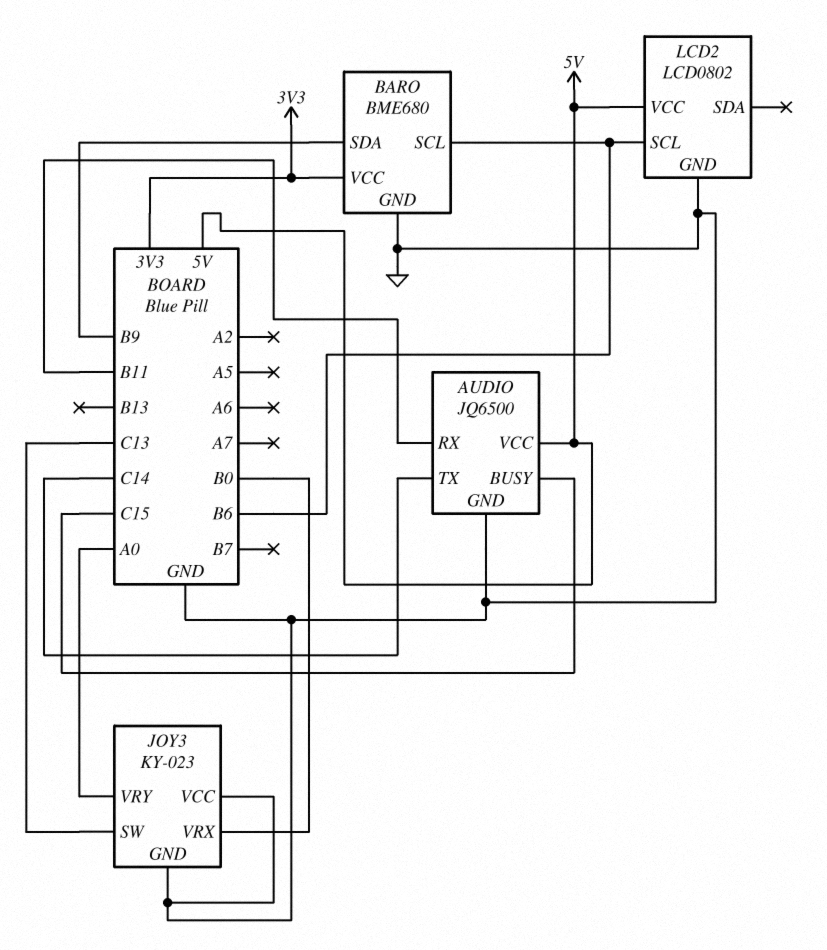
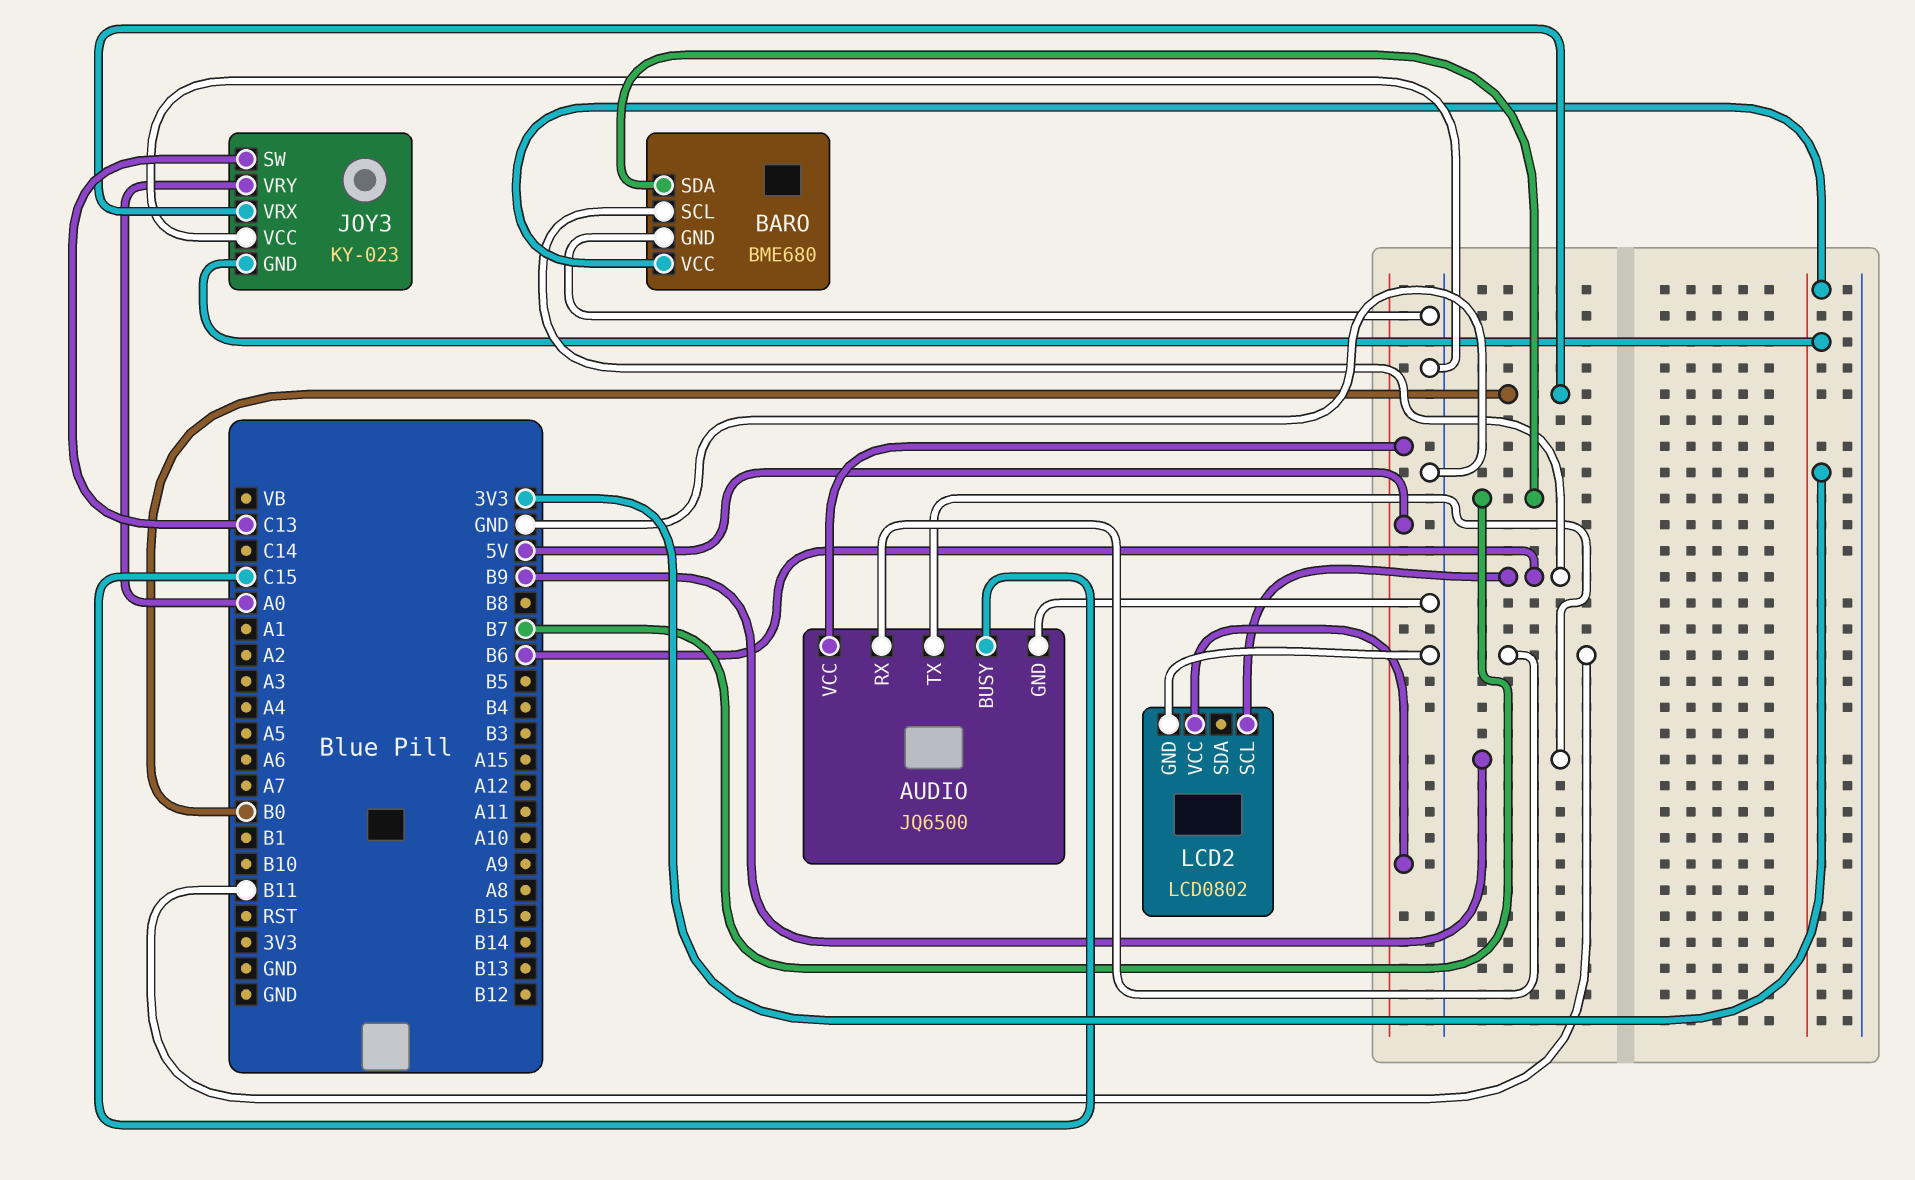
AUDIO pin TX: C14 -> B9
BARO pin SDA: B9 -> B7
JOY3 pin GND: GND -> 3V3

